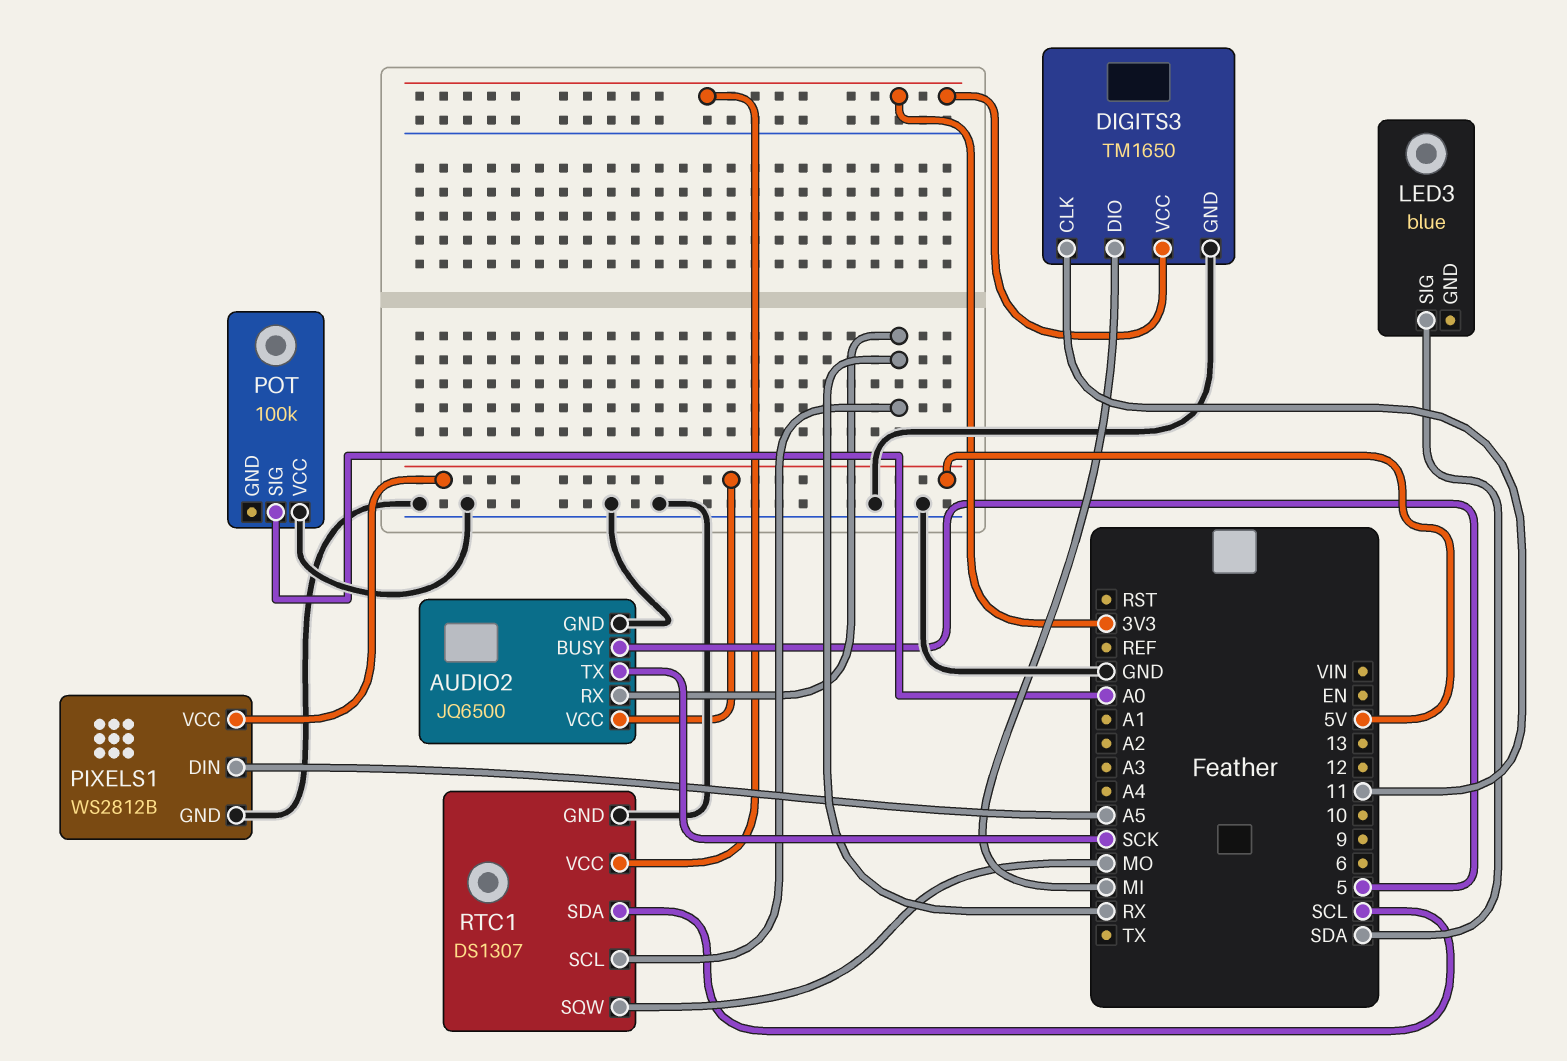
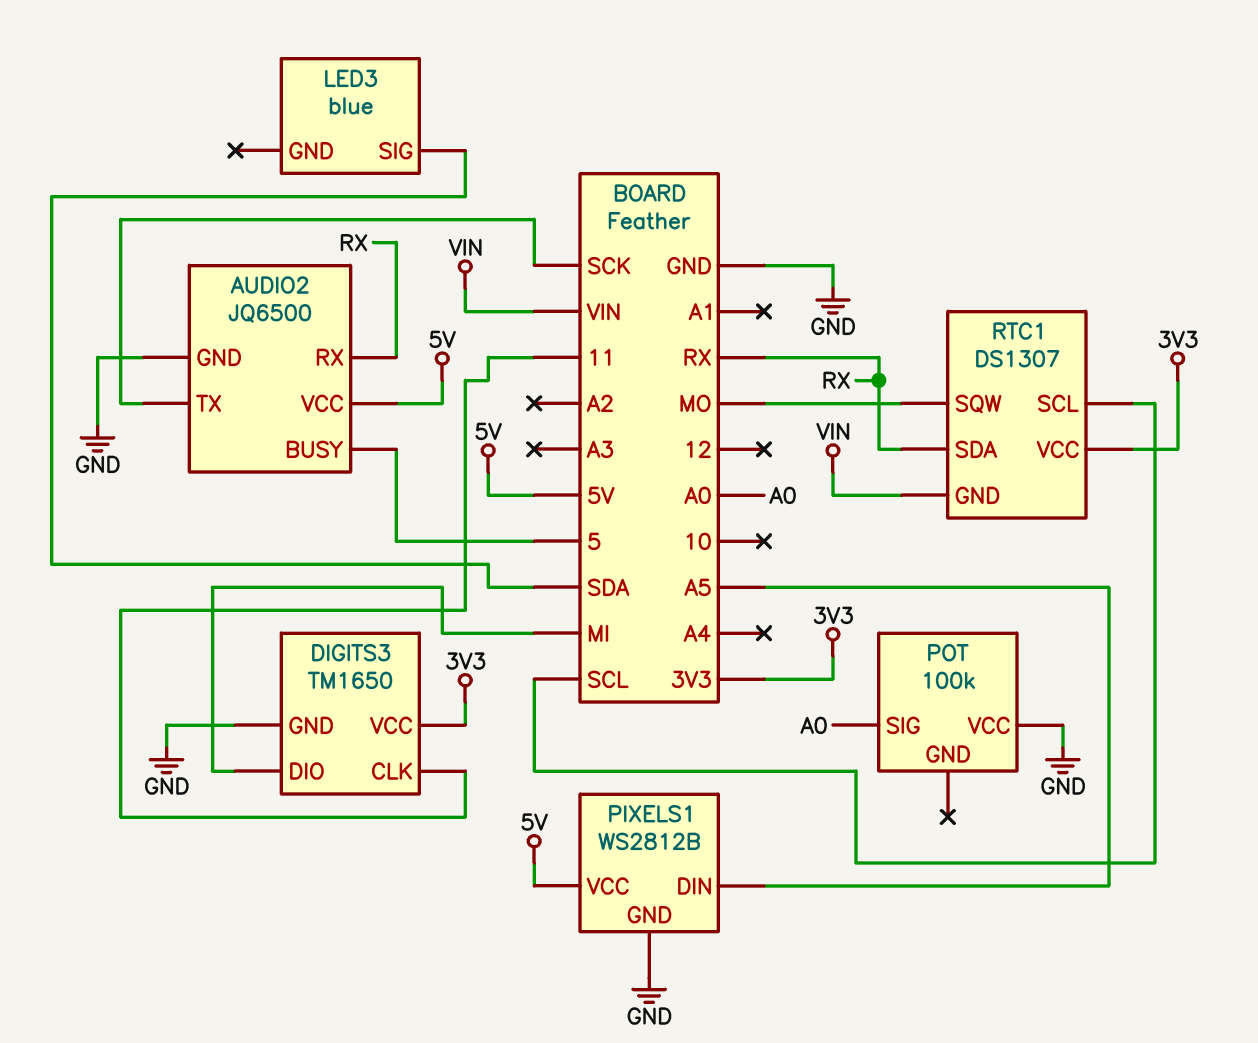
RTC1 pin GND: GND -> VIN
RTC1 pin SCL: RX -> SCL
RTC1 pin SDA: SCL -> RX

